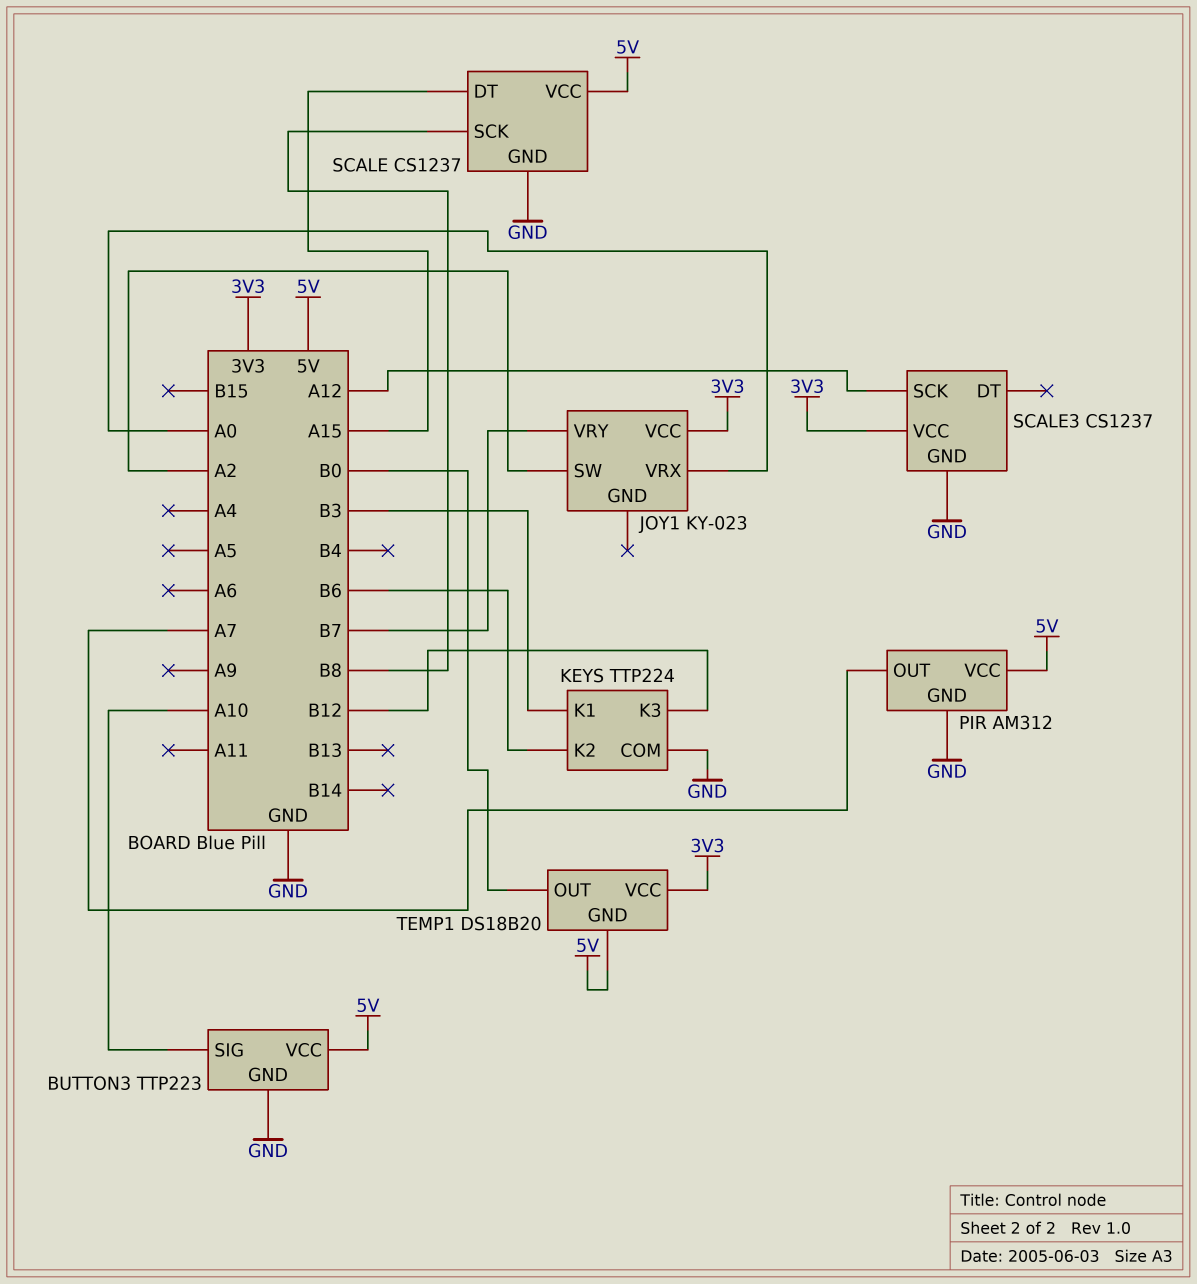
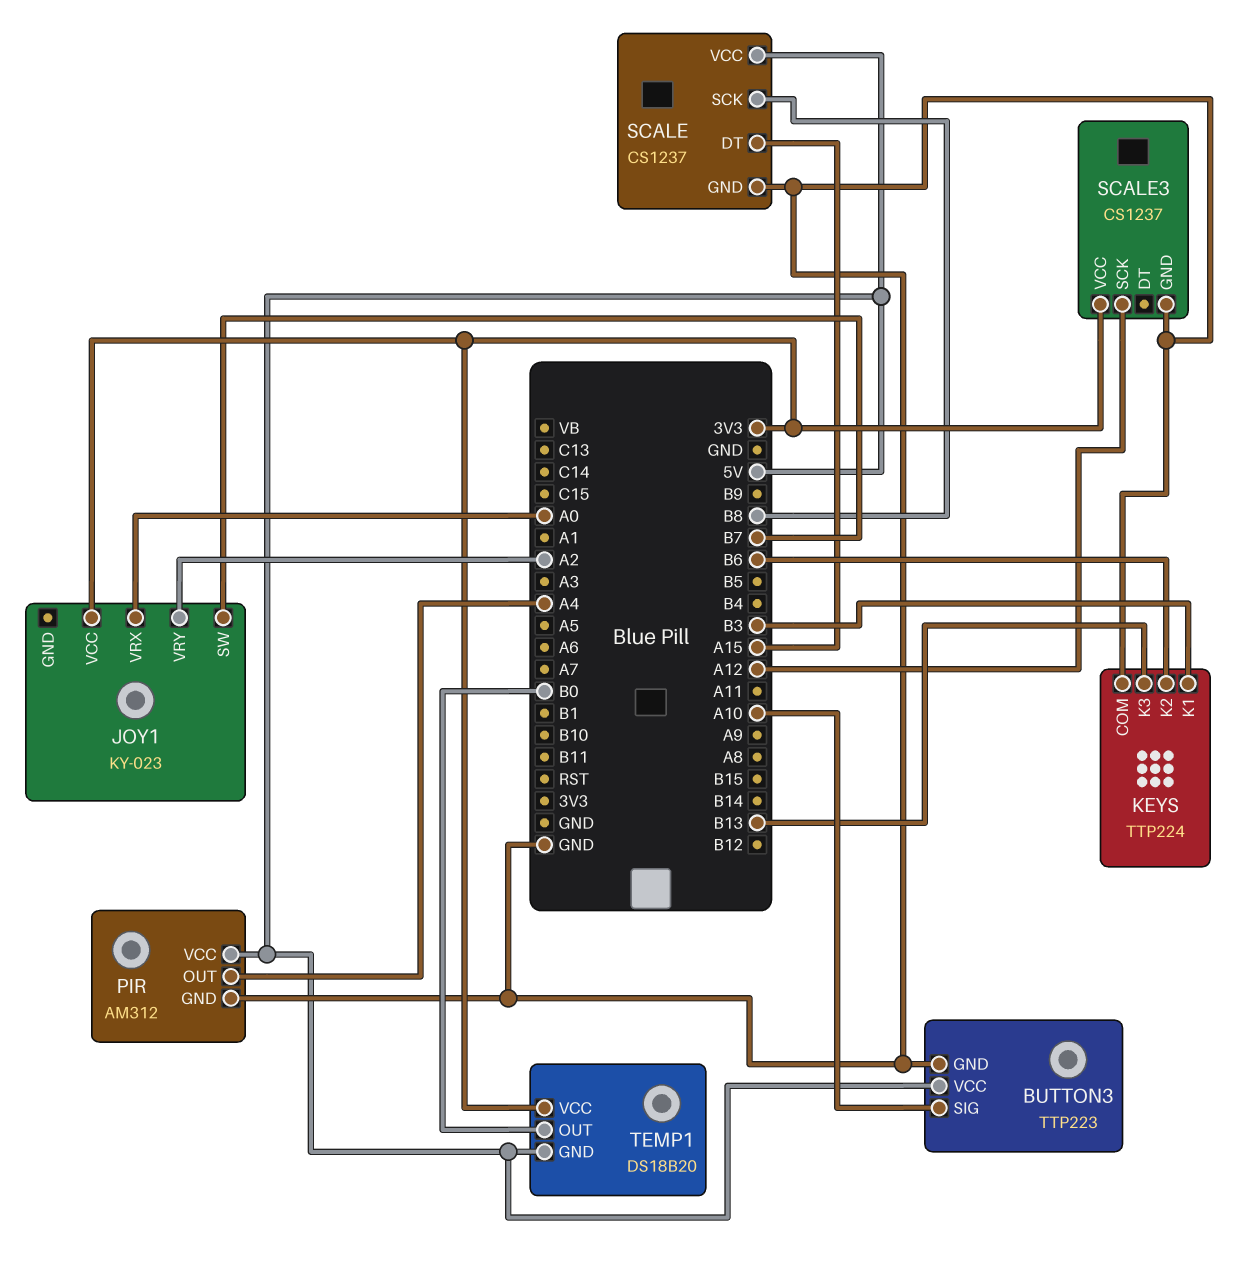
JOY1 pin SW: A2 -> B7
JOY1 pin VRY: B7 -> A2
KEYS pin K3: B12 -> B13
PIR pin OUT: A7 -> A4

